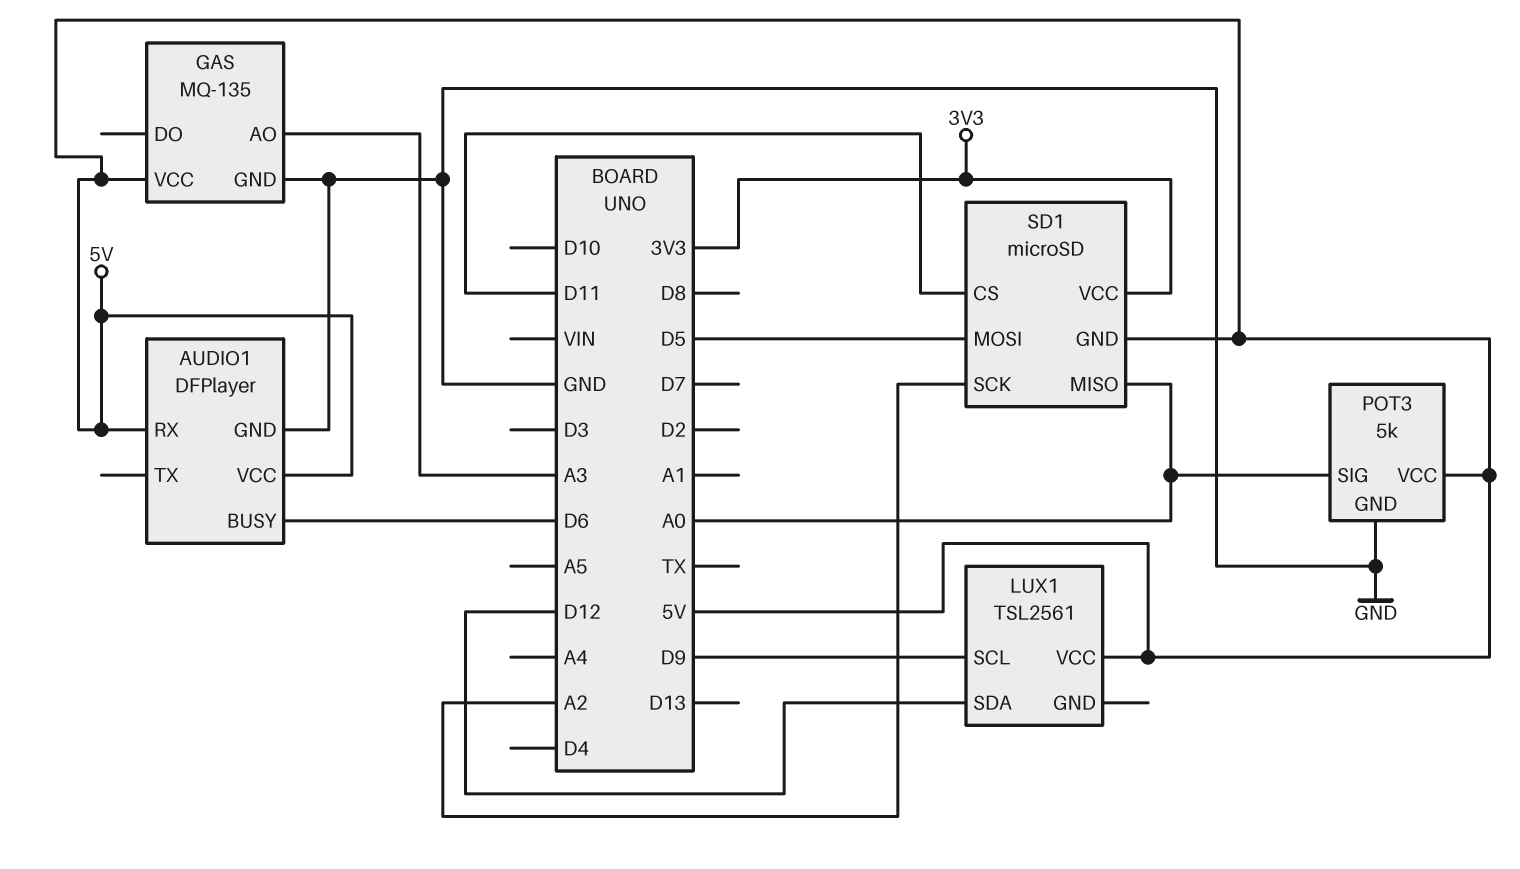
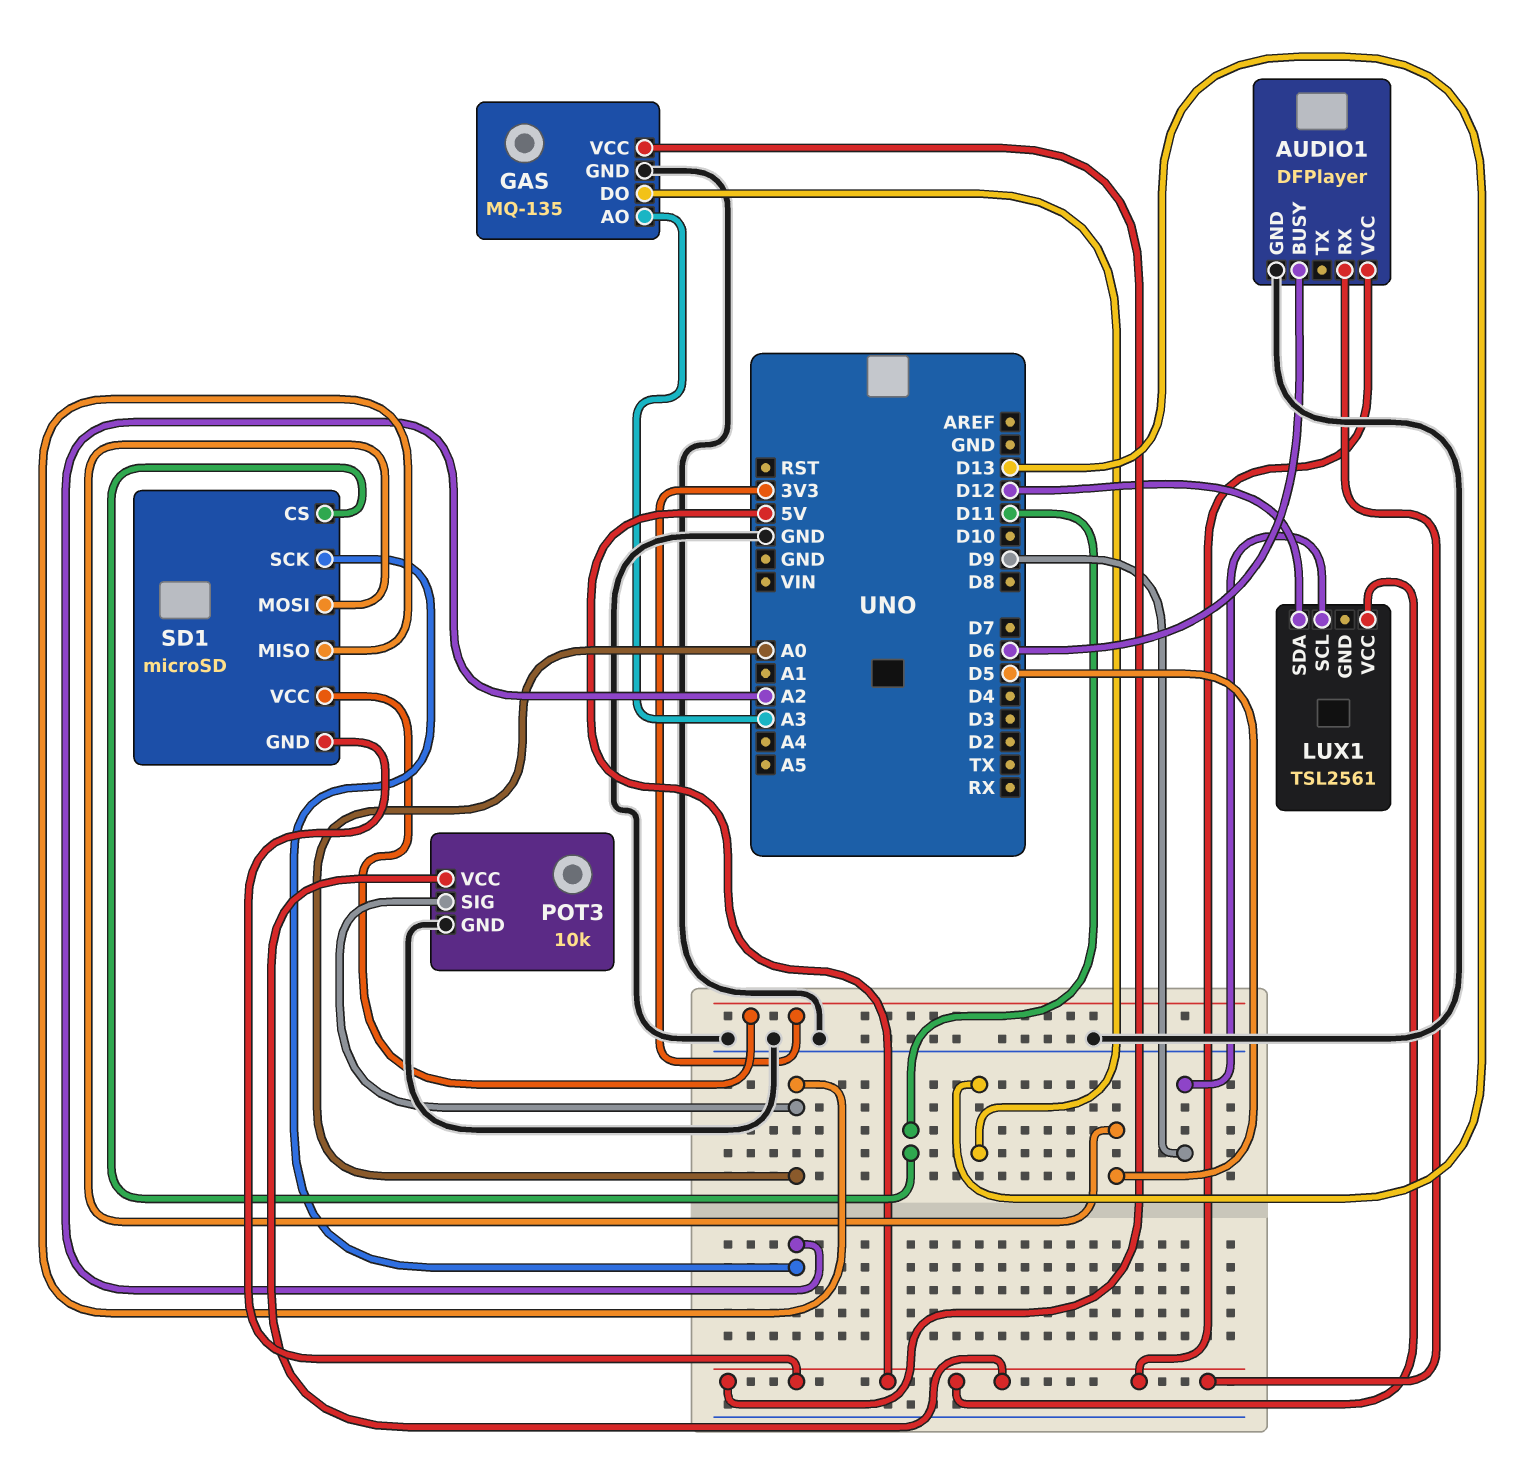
GAS pin DO: none -> D13
POT3: 5k -> 10k

